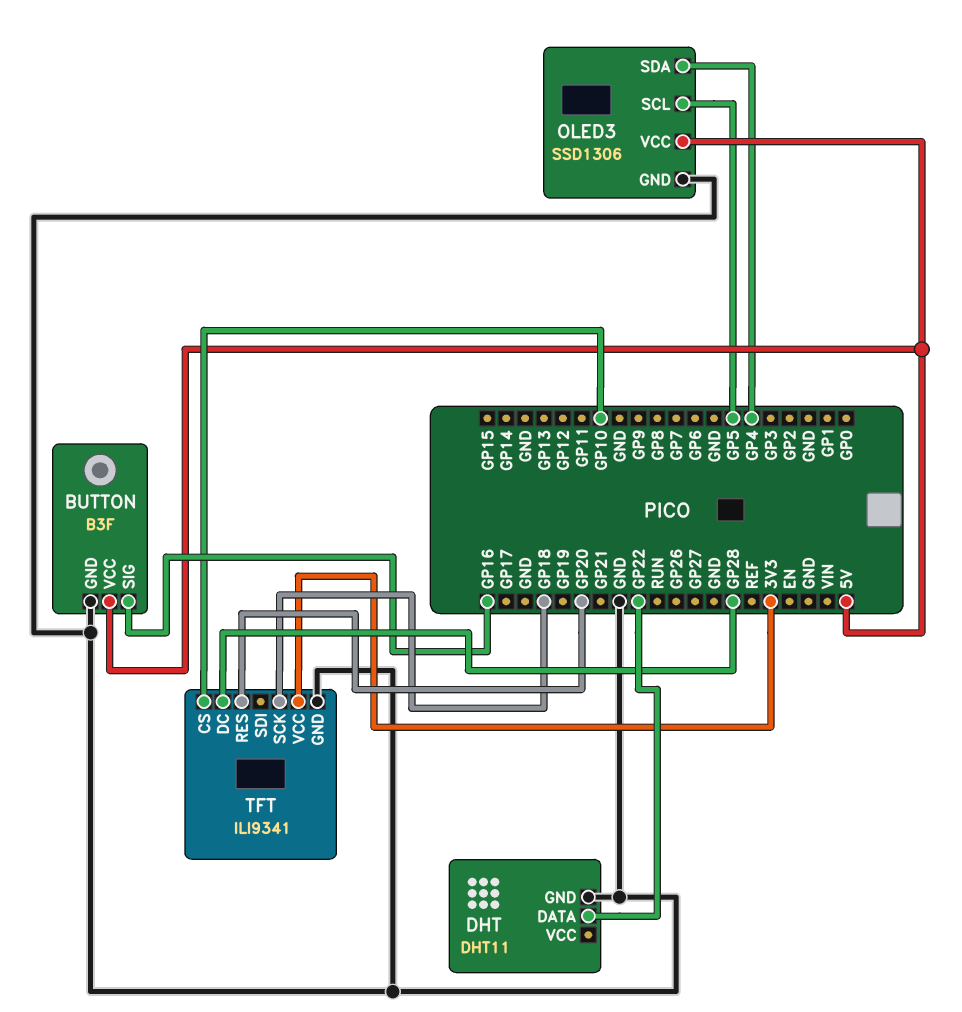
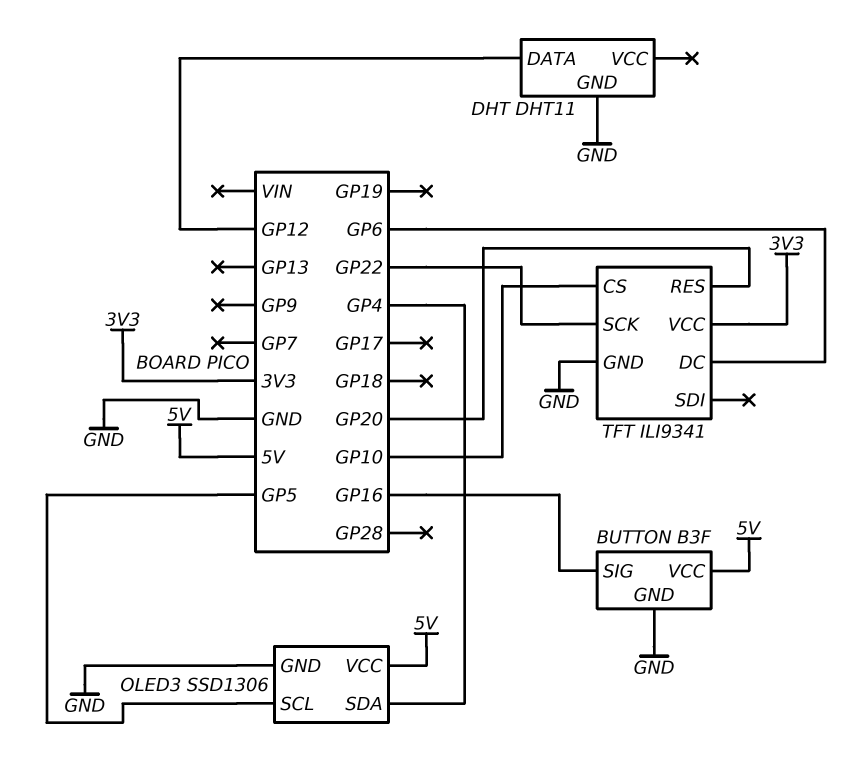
DHT pin DATA: GP22 -> GP12
TFT pin DC: GP28 -> GP6
TFT pin SCK: GP18 -> GP22

